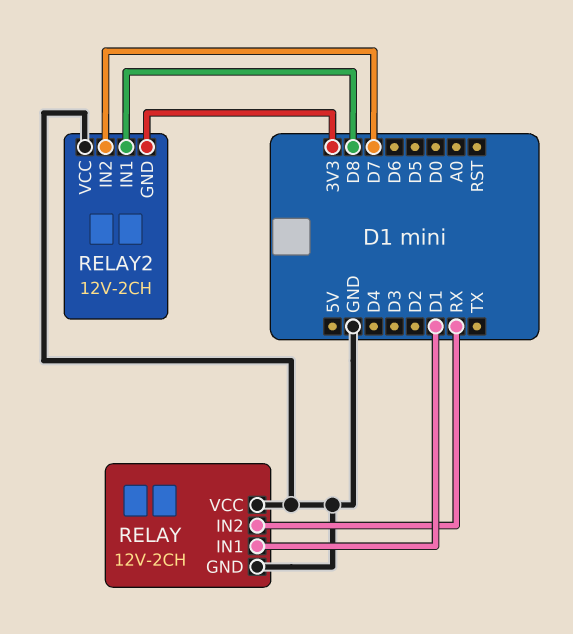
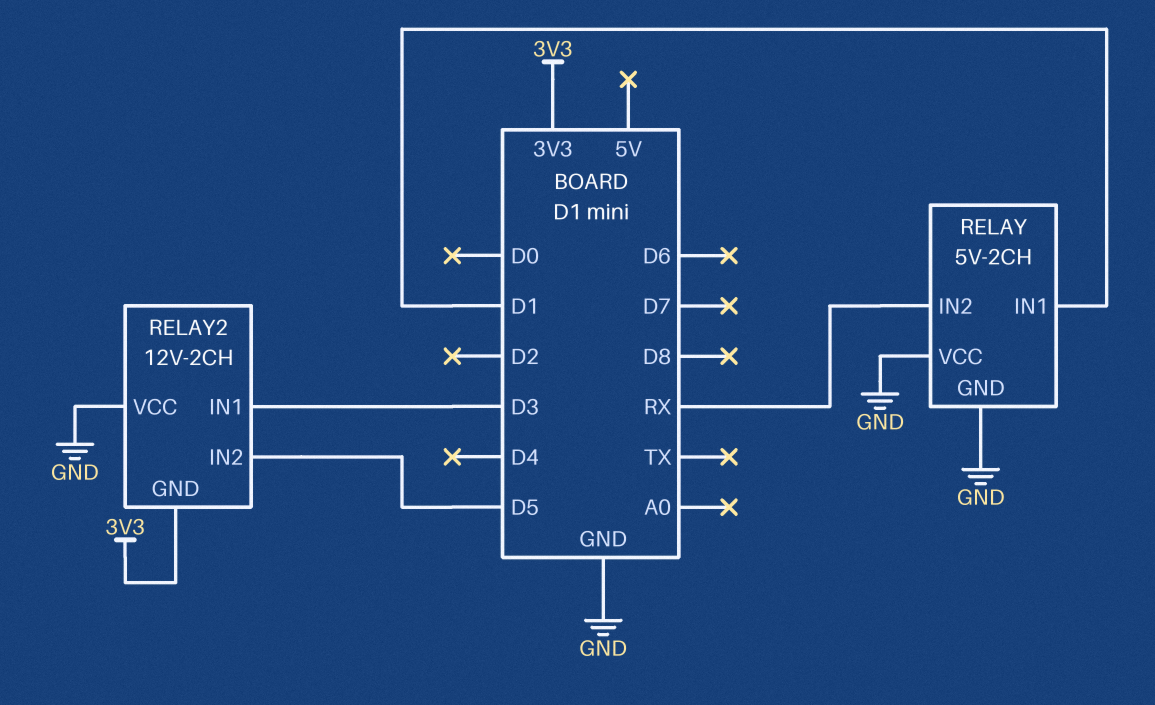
RELAY: 12V-2CH -> 5V-2CH
RELAY2 pin IN1: D8 -> D3
RELAY2 pin IN2: D7 -> D5

